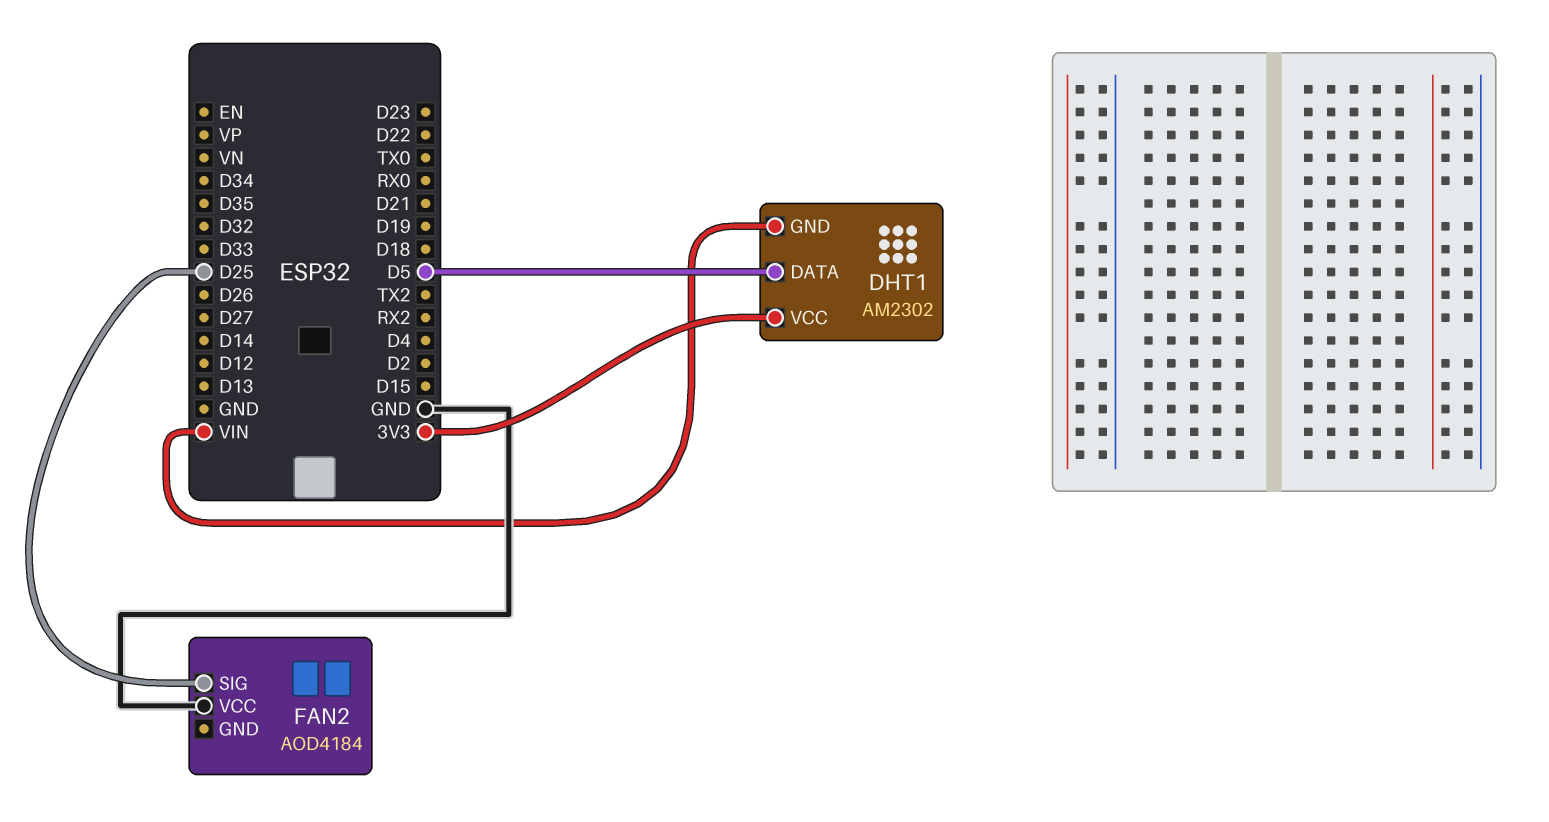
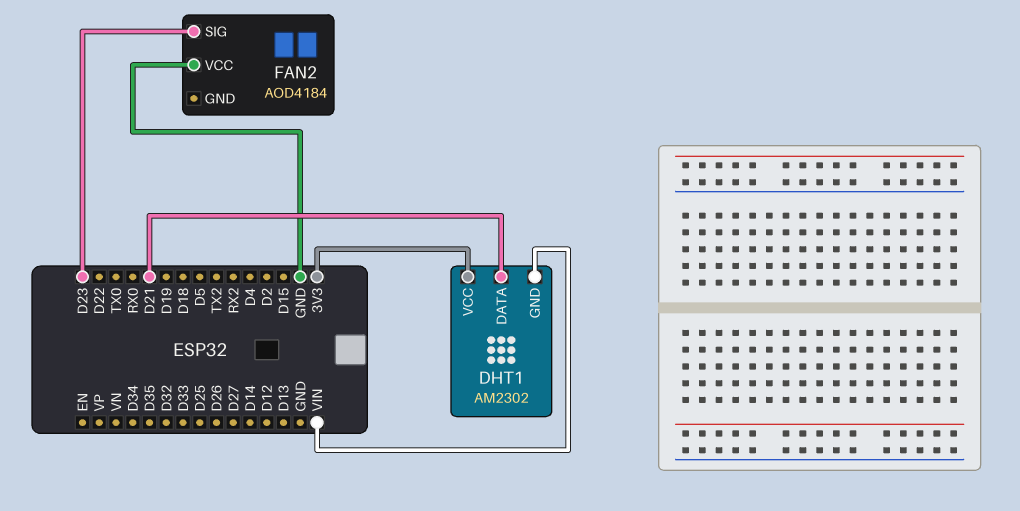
DHT1 pin DATA: D5 -> D21
FAN2 pin SIG: D25 -> D23

